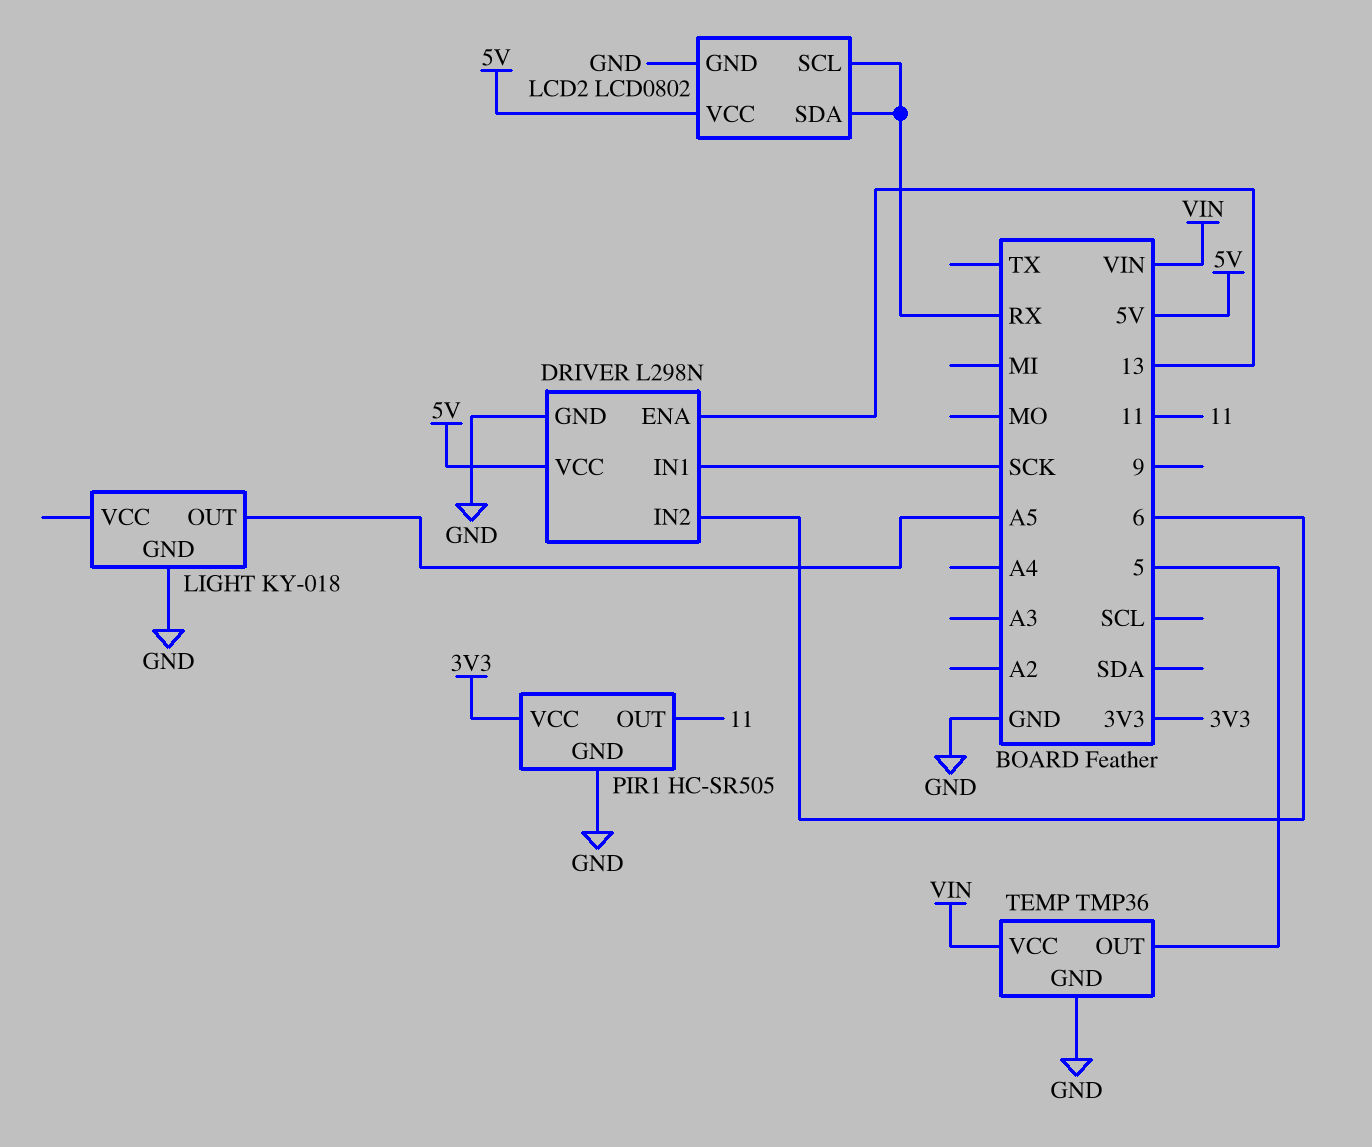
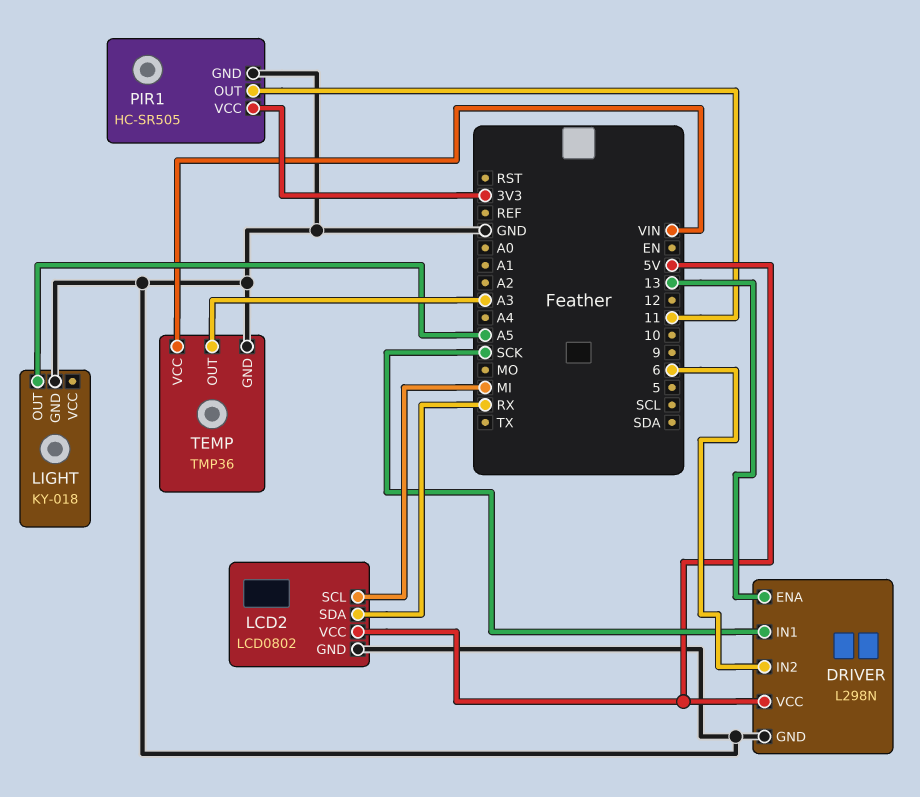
LCD2 pin SCL: RX -> MI
TEMP pin OUT: 5 -> A3

